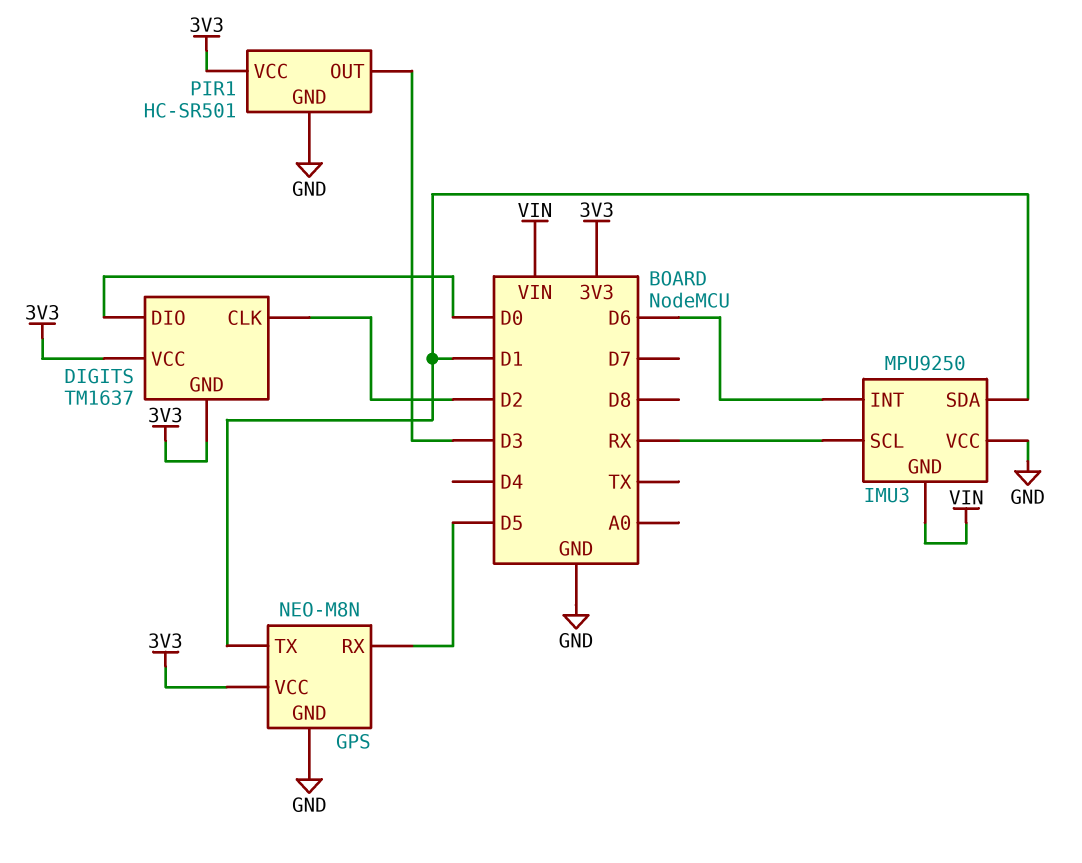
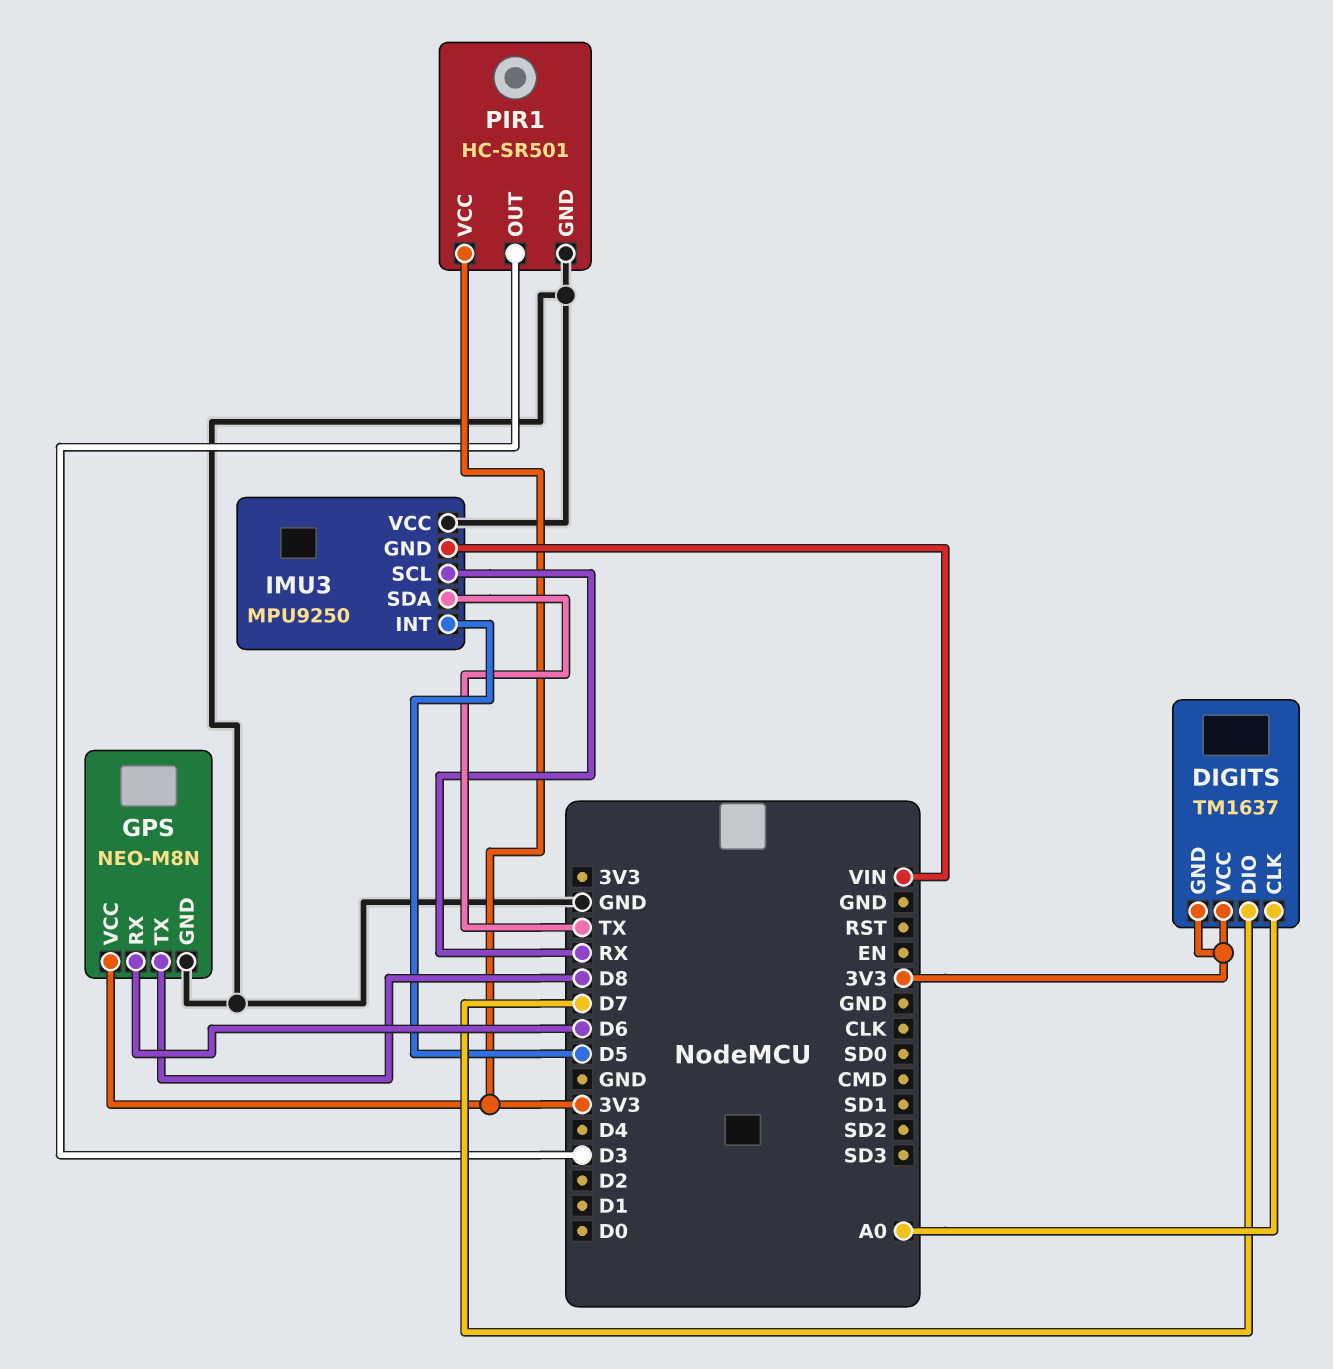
DIGITS pin CLK: D2 -> A0
DIGITS pin DIO: D0 -> D7
GPS pin RX: D5 -> D6
GPS pin TX: D1 -> D8
IMU3 pin INT: D6 -> D5
IMU3 pin SDA: D1 -> TX

